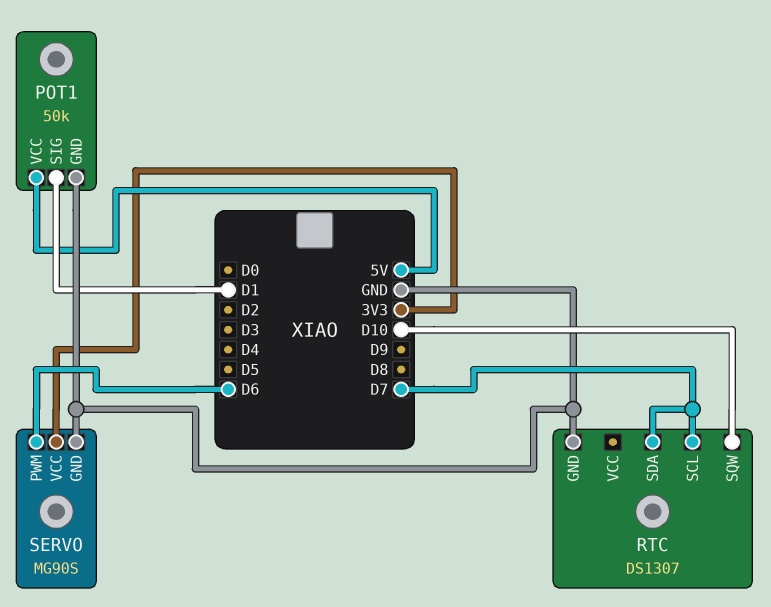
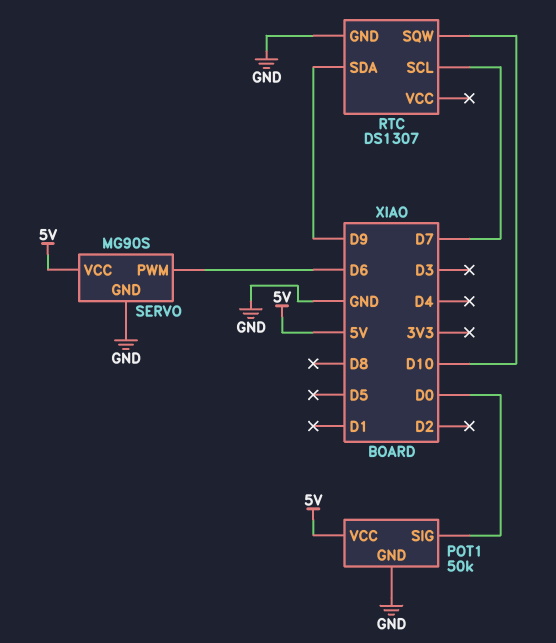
POT1 pin SIG: D1 -> D0
RTC pin SDA: D7 -> D9
SERVO pin VCC: 3V3 -> 5V

